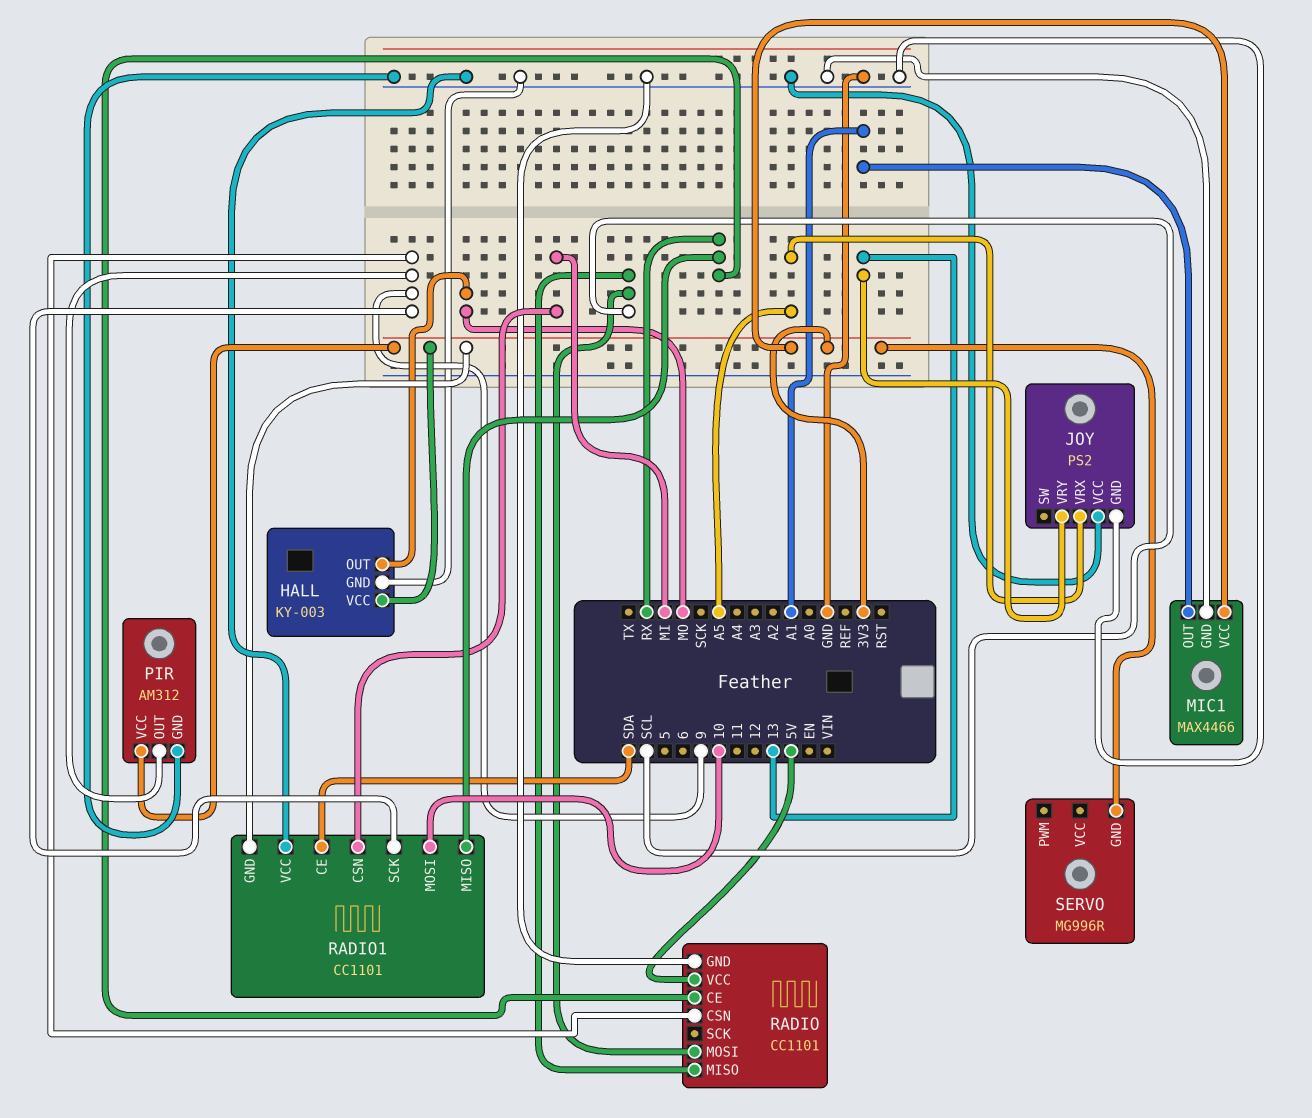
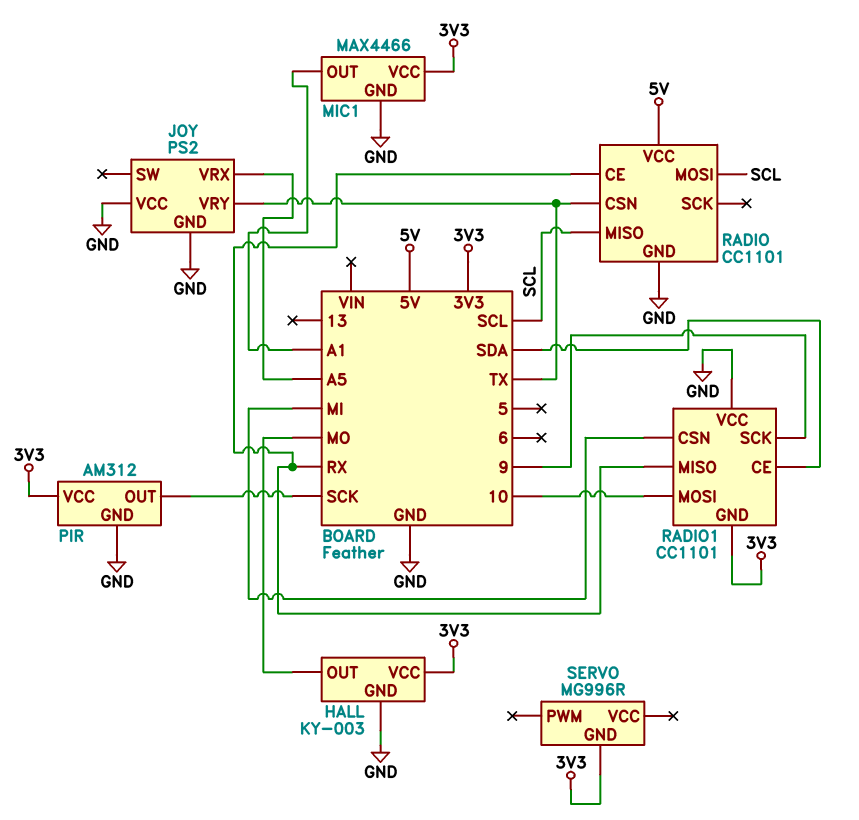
JOY pin VRY: 13 -> TX
PIR pin OUT: 9 -> SCK
RADIO pin CSN: 9 -> TX

